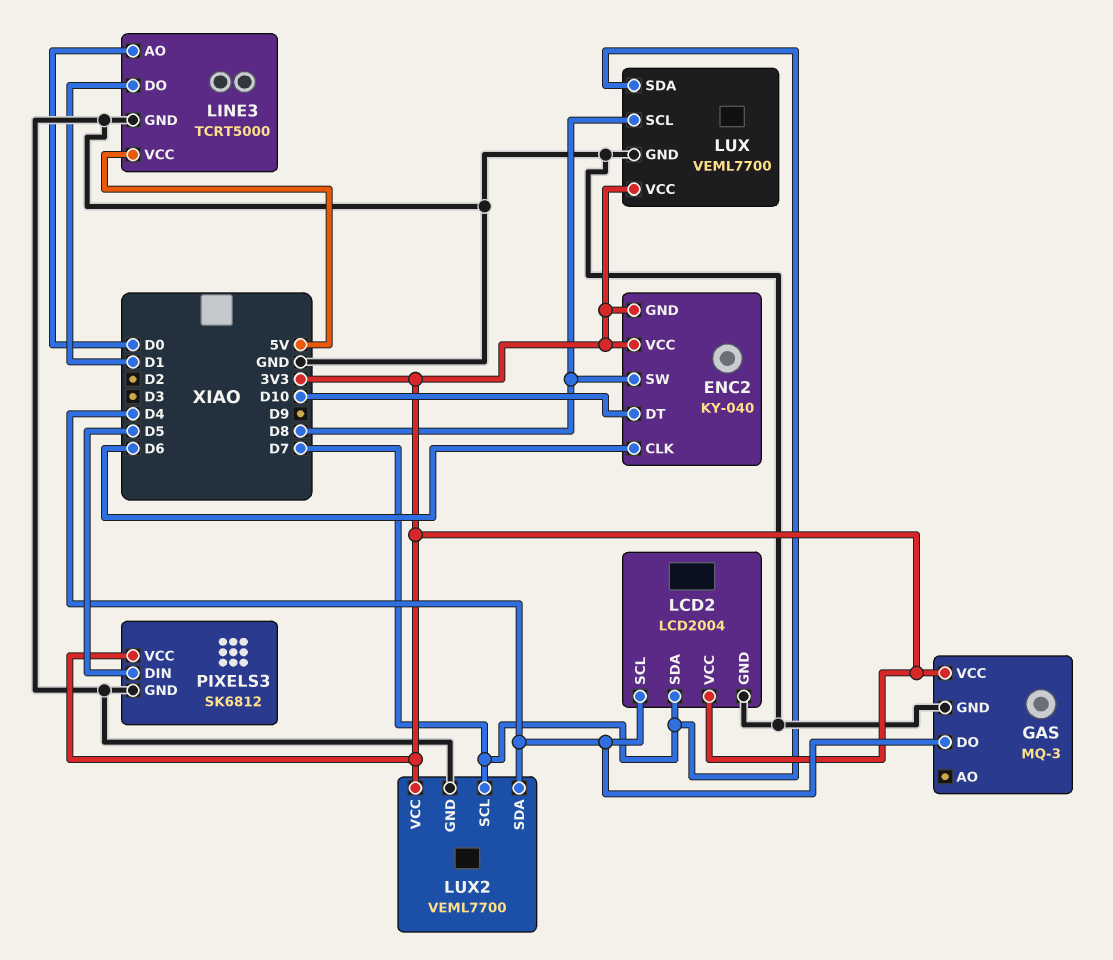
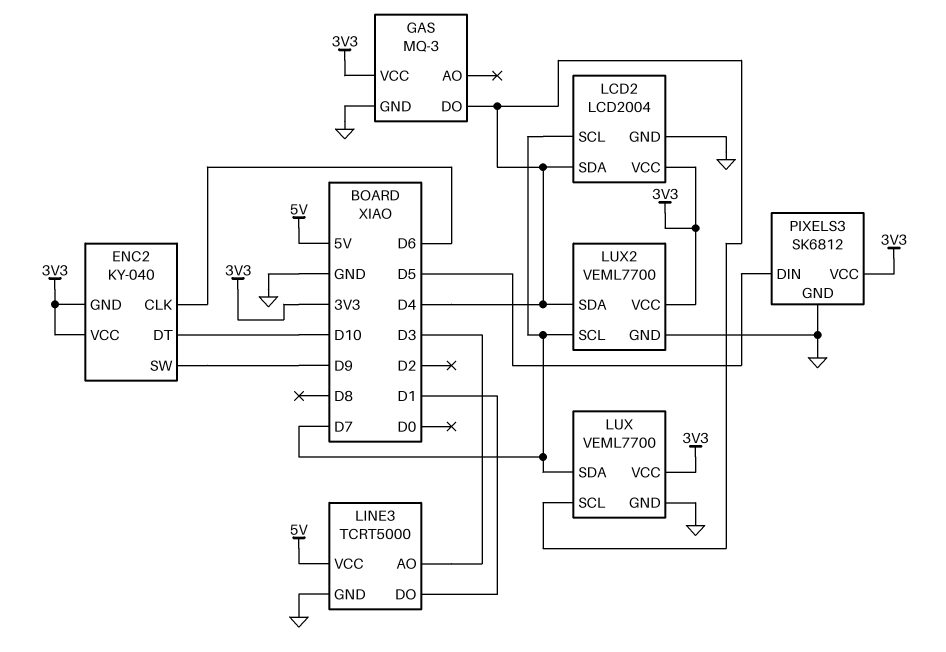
ENC2 pin SW: D8 -> D9
LCD2 pin SCL: D4 -> D7
LCD2 pin SDA: D7 -> D4
LINE3 pin AO: D0 -> D3
LUX pin SCL: D8 -> D4

